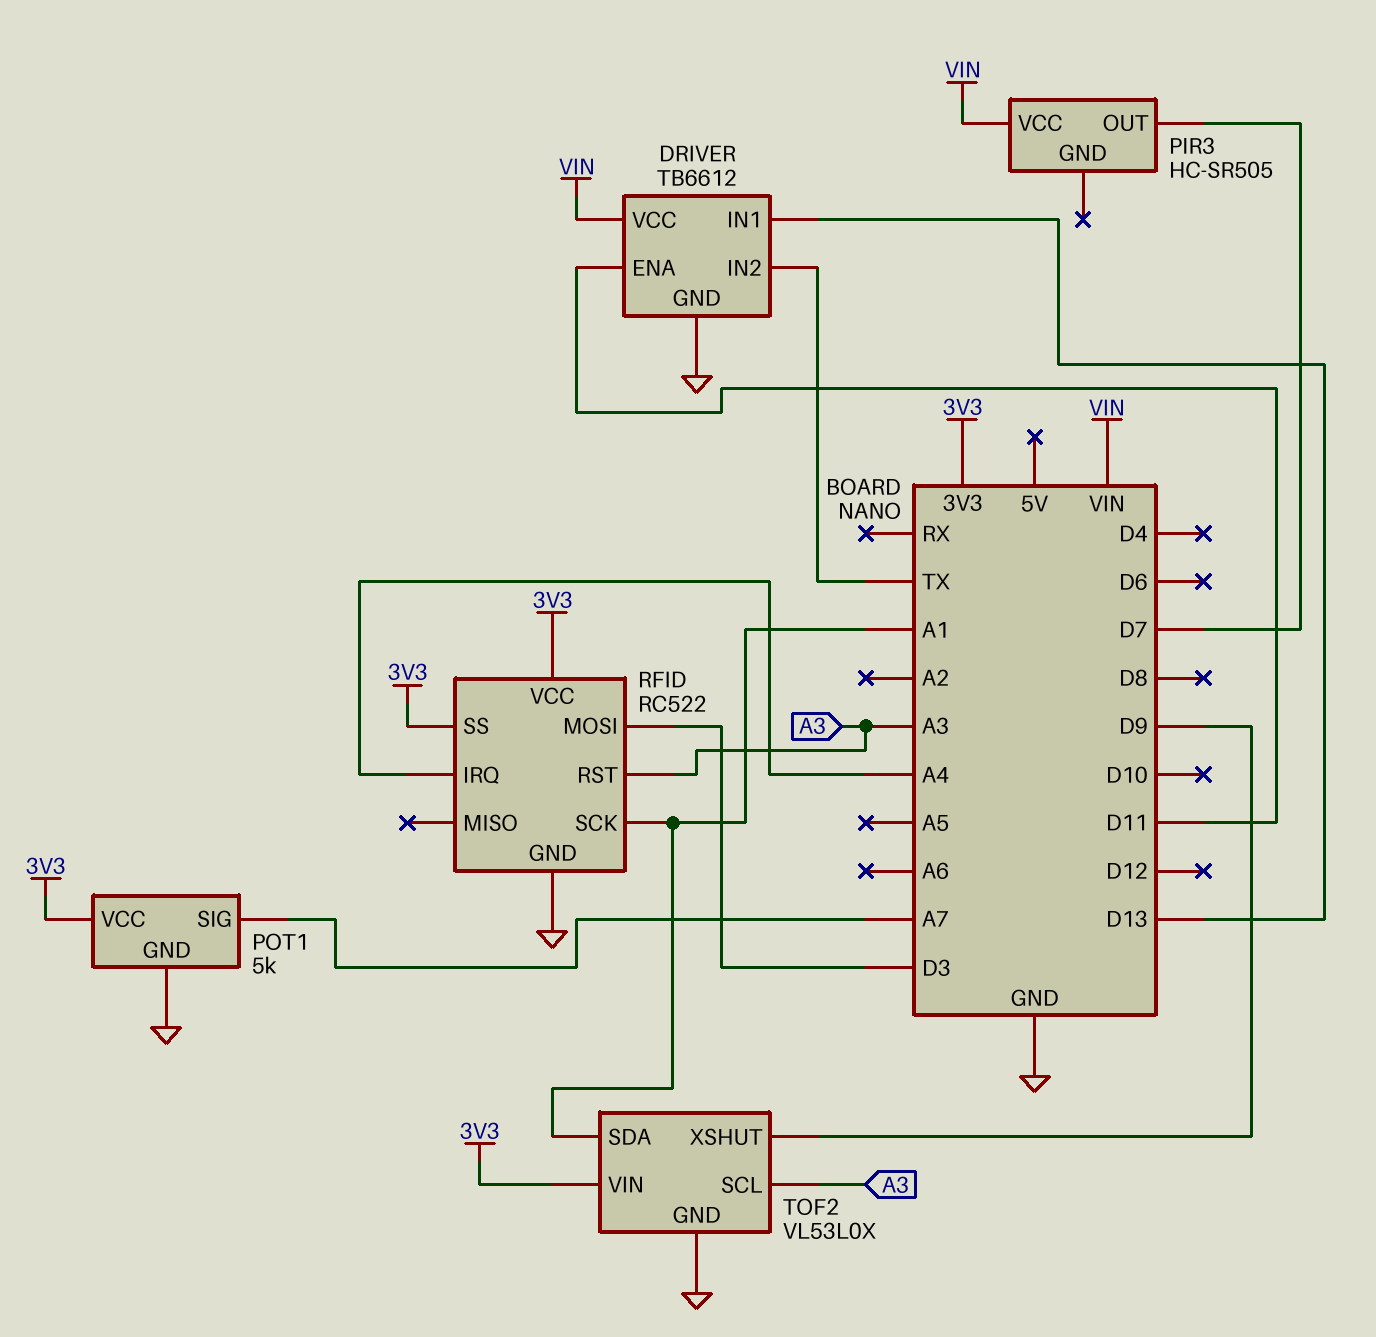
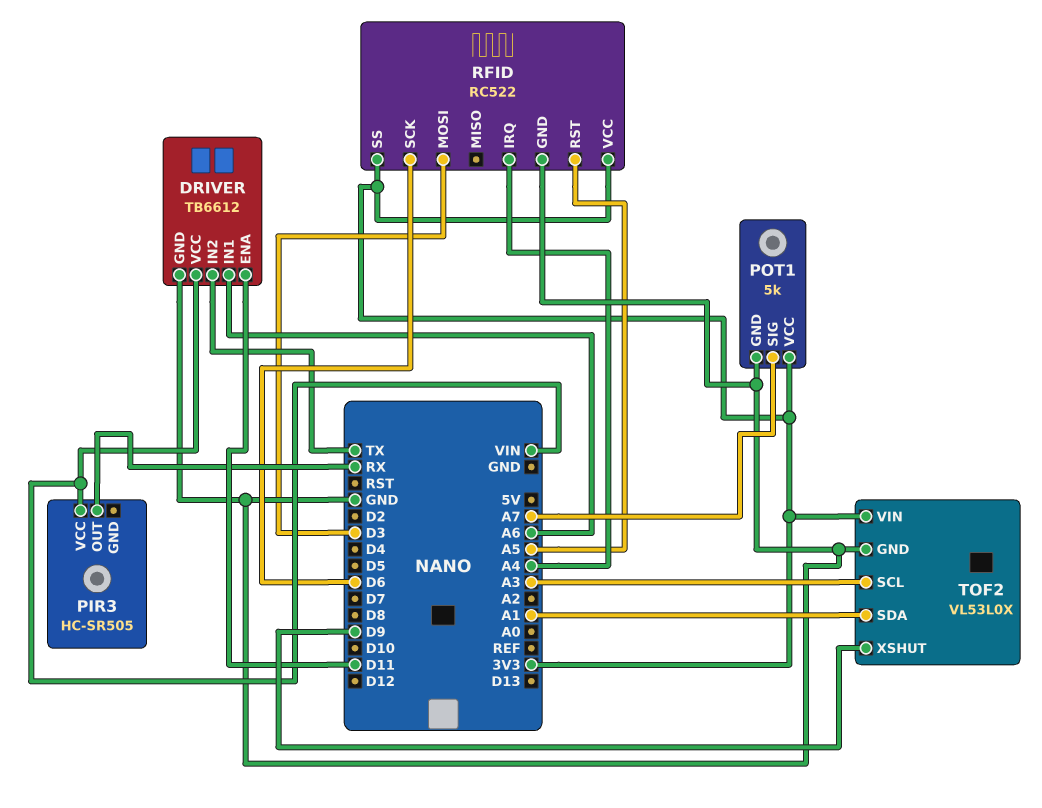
DRIVER pin IN1: D13 -> A6
PIR3 pin OUT: D7 -> RX
RFID pin RST: A3 -> A5
RFID pin SCK: A1 -> D6

